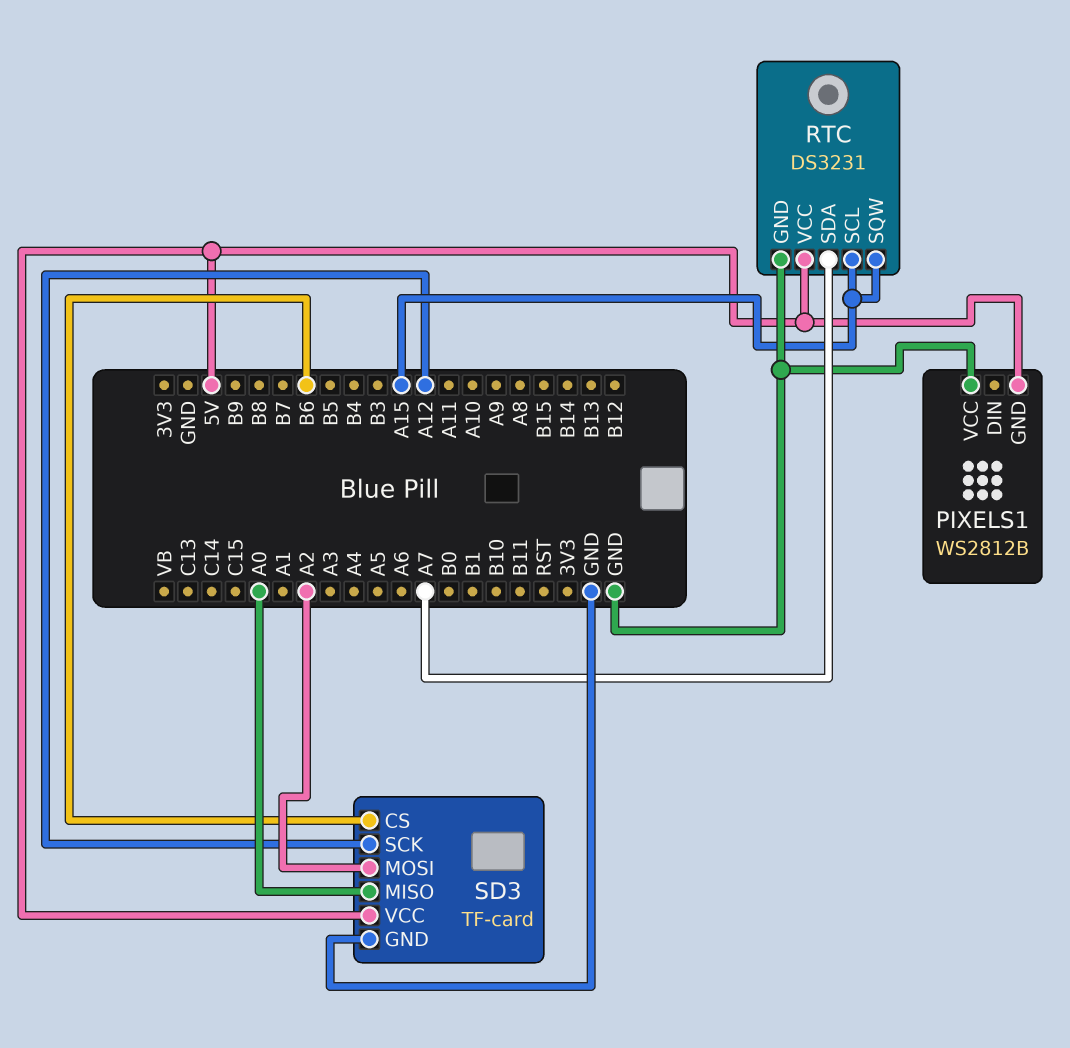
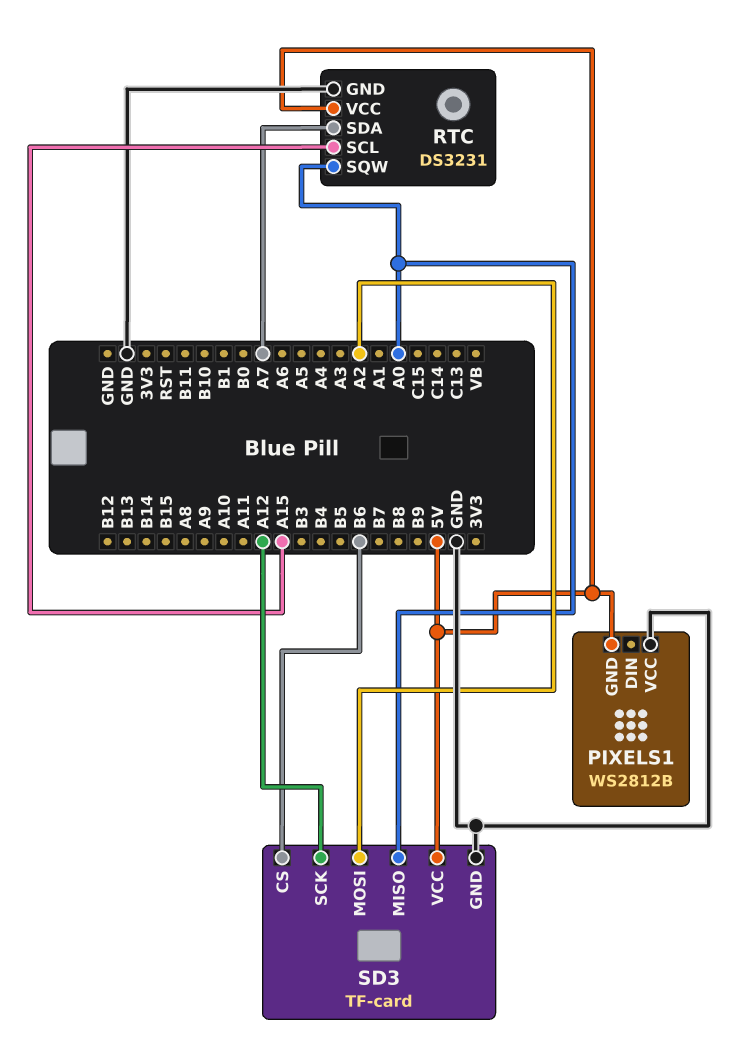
RTC pin SQW: A15 -> A0

